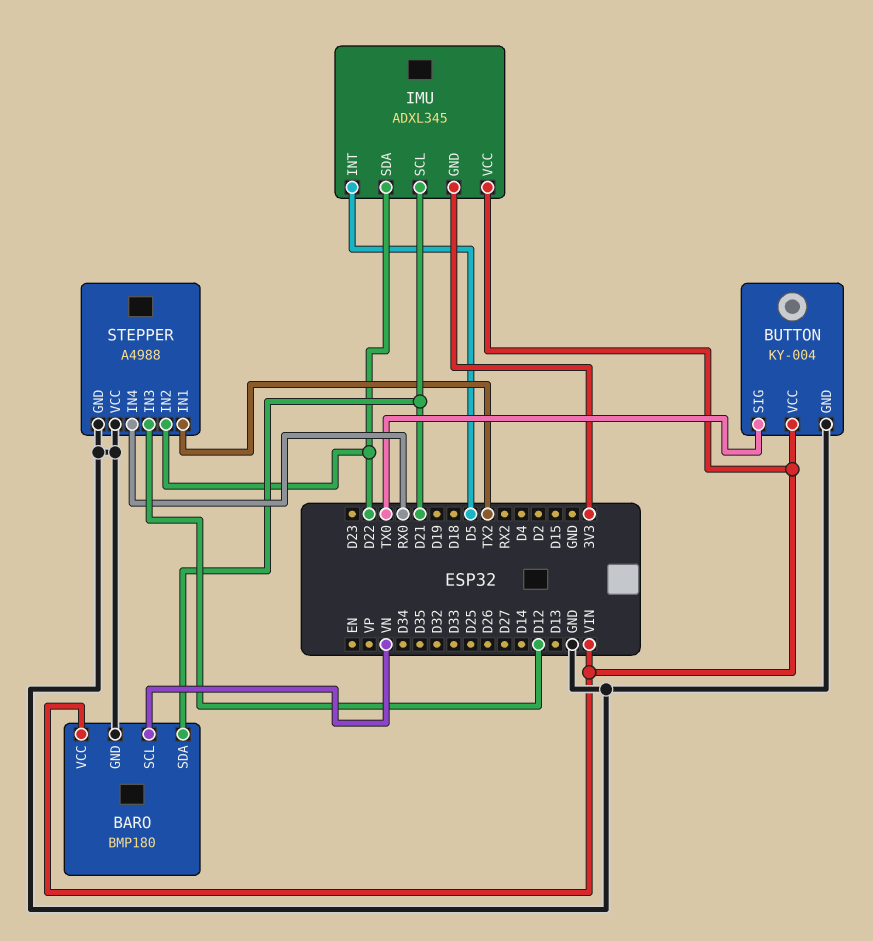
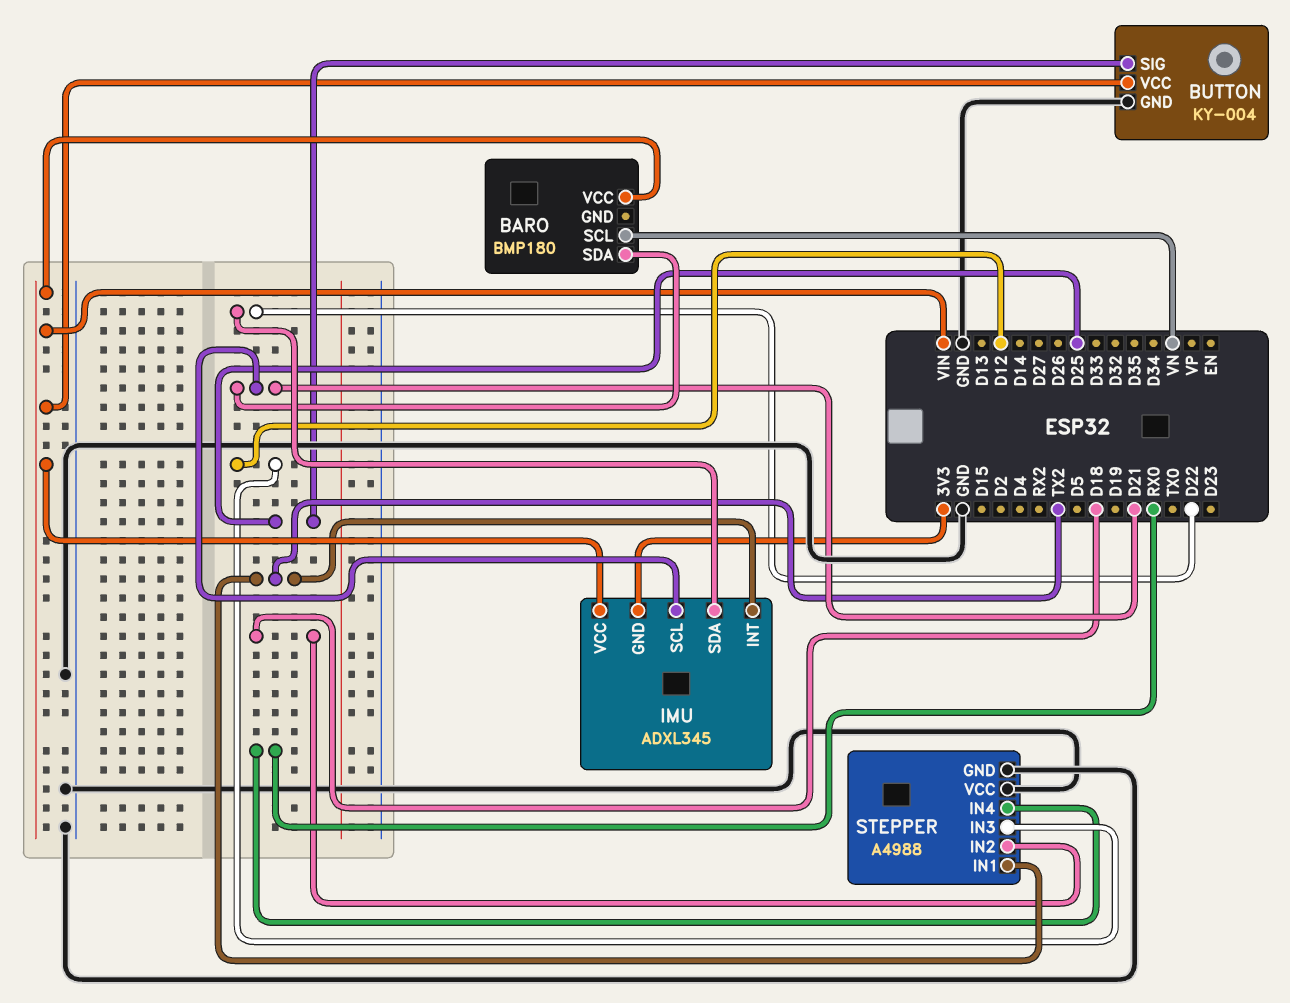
BARO pin GND: GND -> none
BUTTON pin SIG: TX0 -> D25
IMU pin INT: D5 -> TX2
STEPPER pin IN2: D22 -> D18

